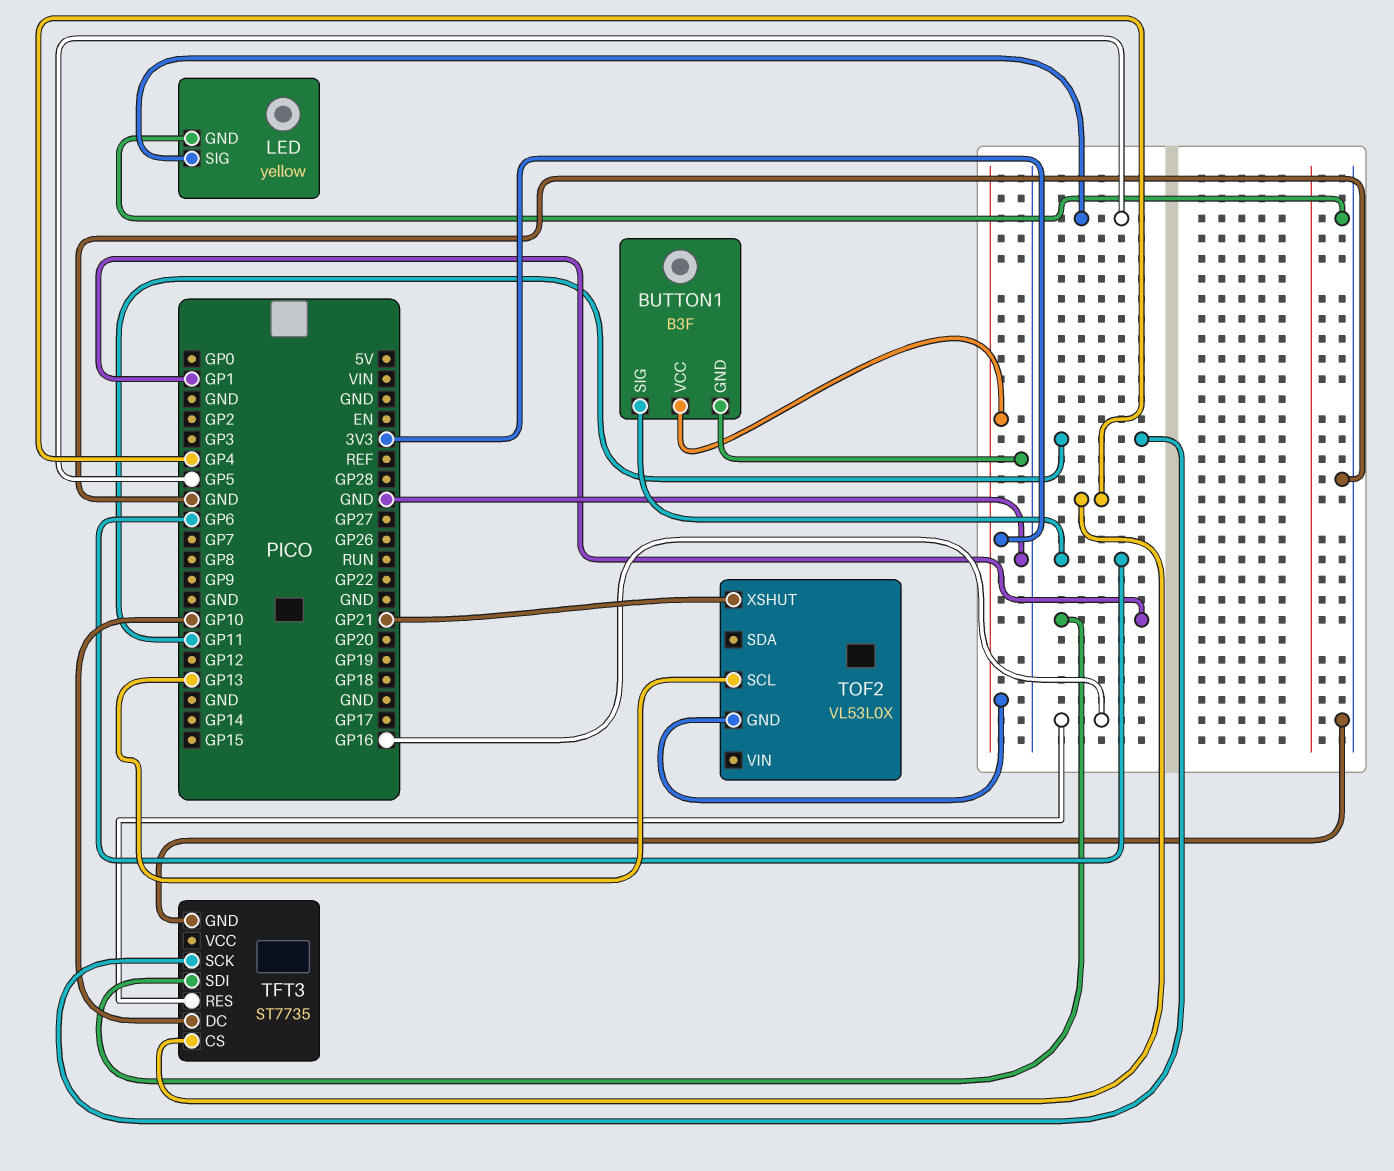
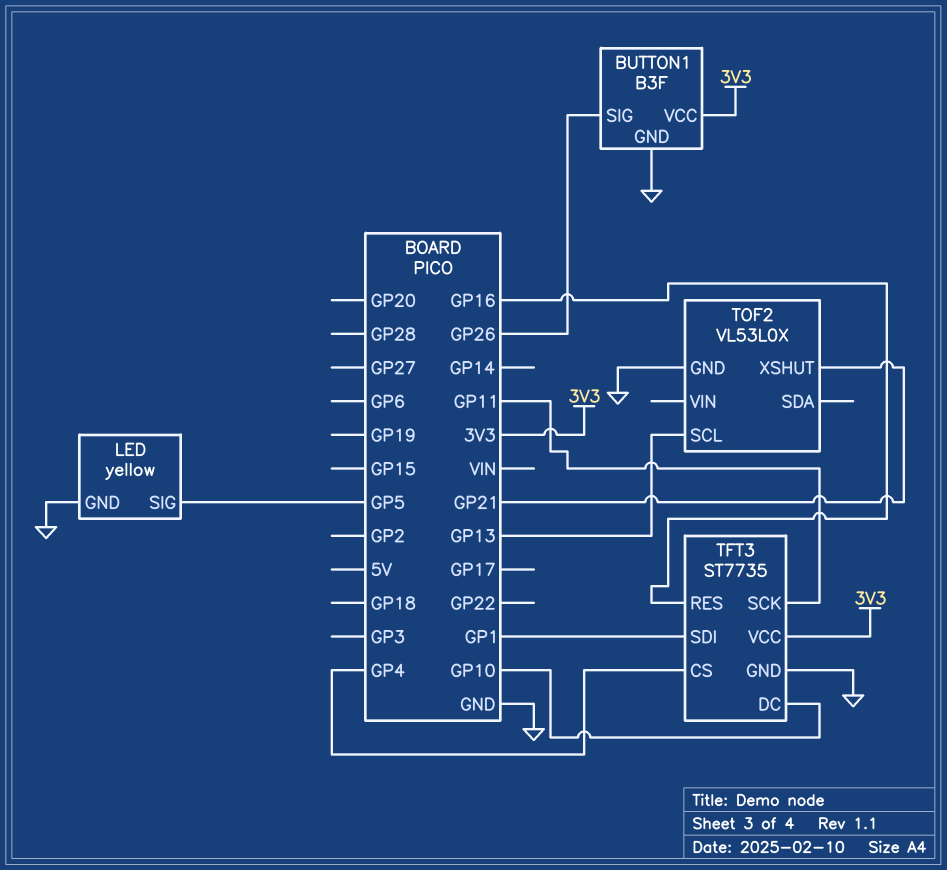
BUTTON1 pin SIG: GP6 -> GP26
TFT3 pin VCC: none -> 3V3
TOF2 pin GND: 3V3 -> GND

